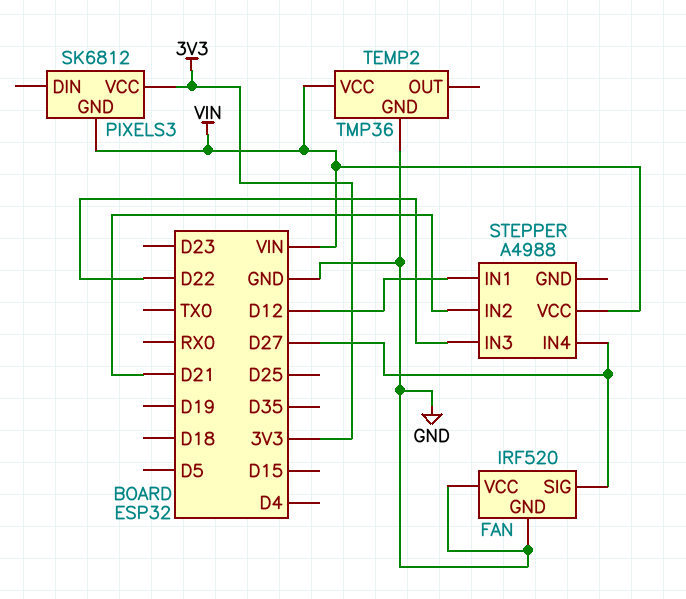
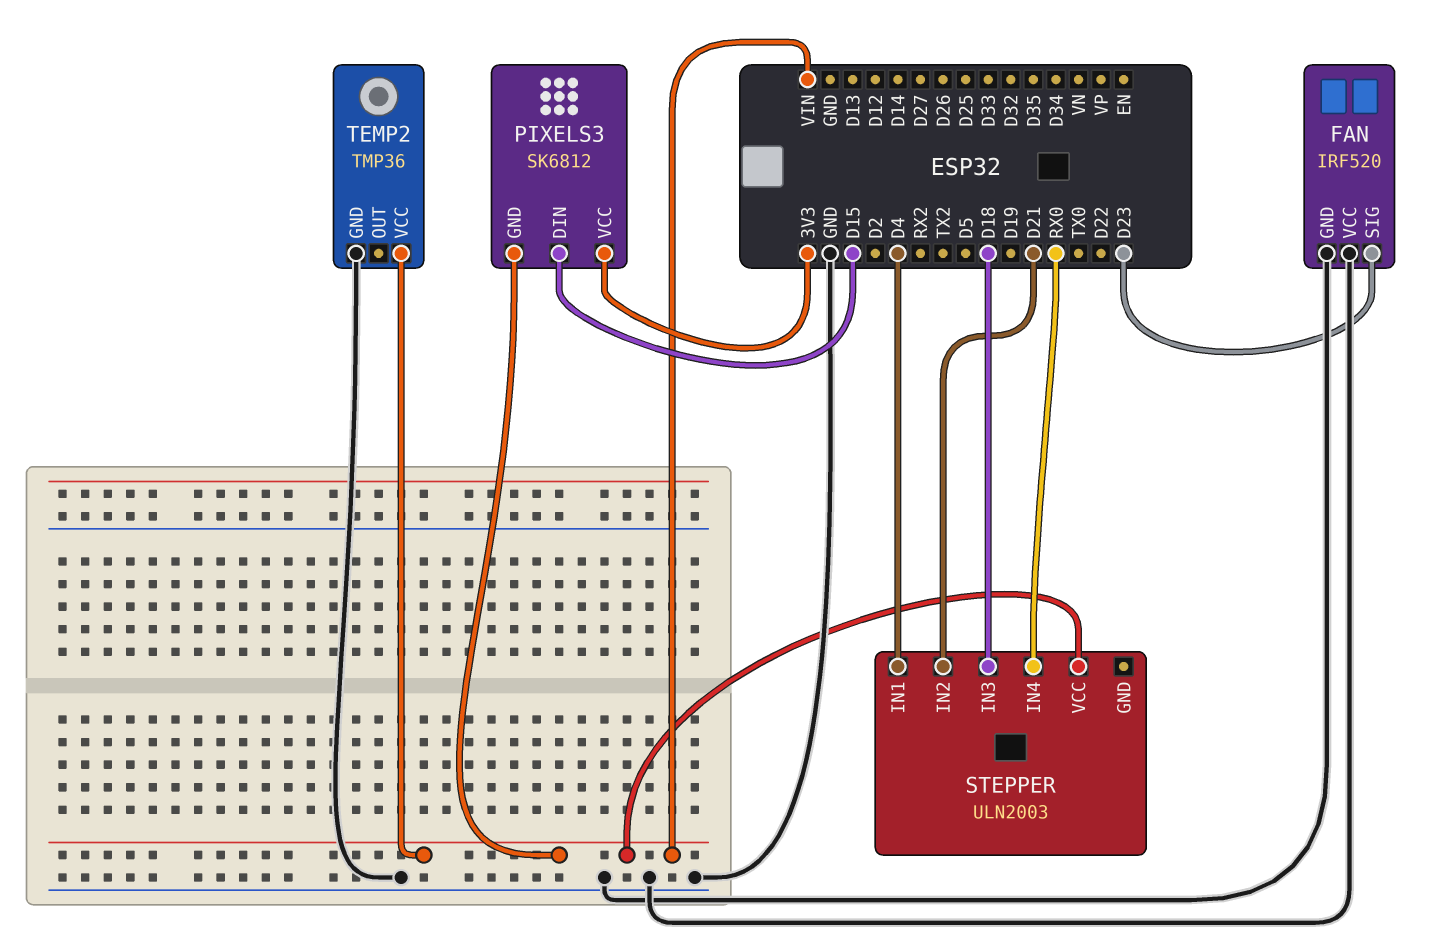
FAN pin SIG: D27 -> D23
PIXELS3 pin DIN: none -> D15
STEPPER: A4988 -> ULN2003
STEPPER pin IN1: D12 -> D4
STEPPER pin IN3: D22 -> D18
STEPPER pin IN4: D27 -> RX0

